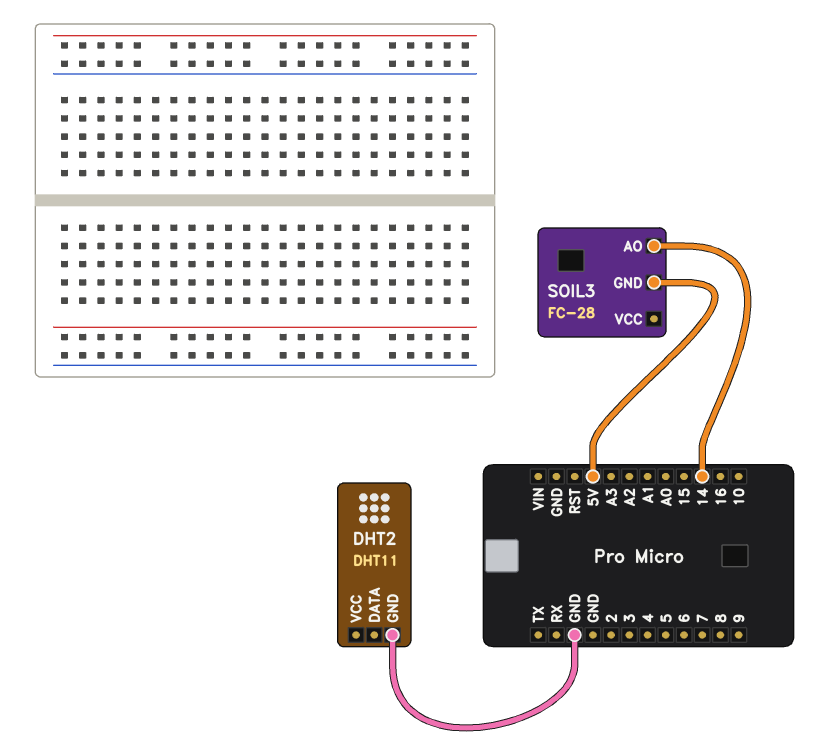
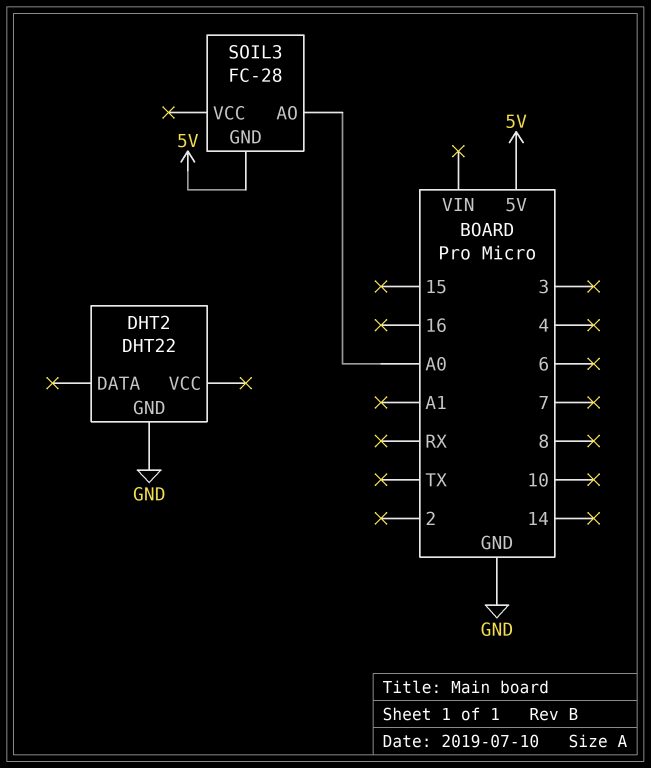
DHT2: DHT11 -> DHT22
SOIL3 pin AO: 14 -> A0

